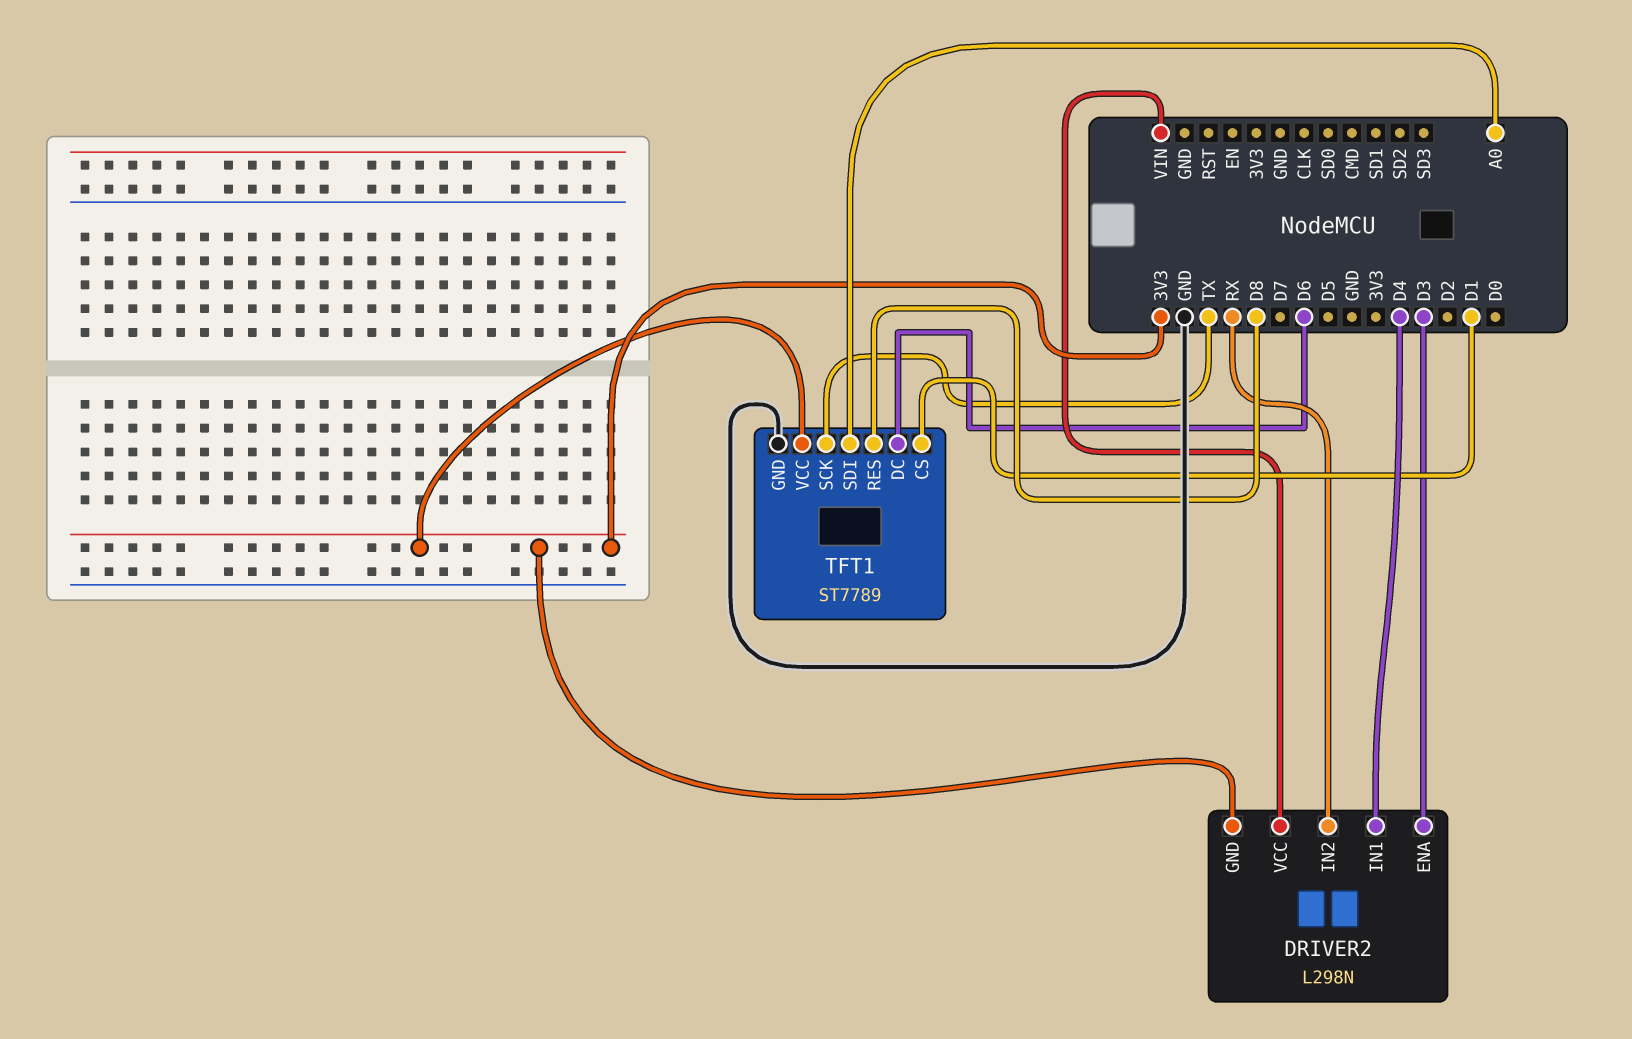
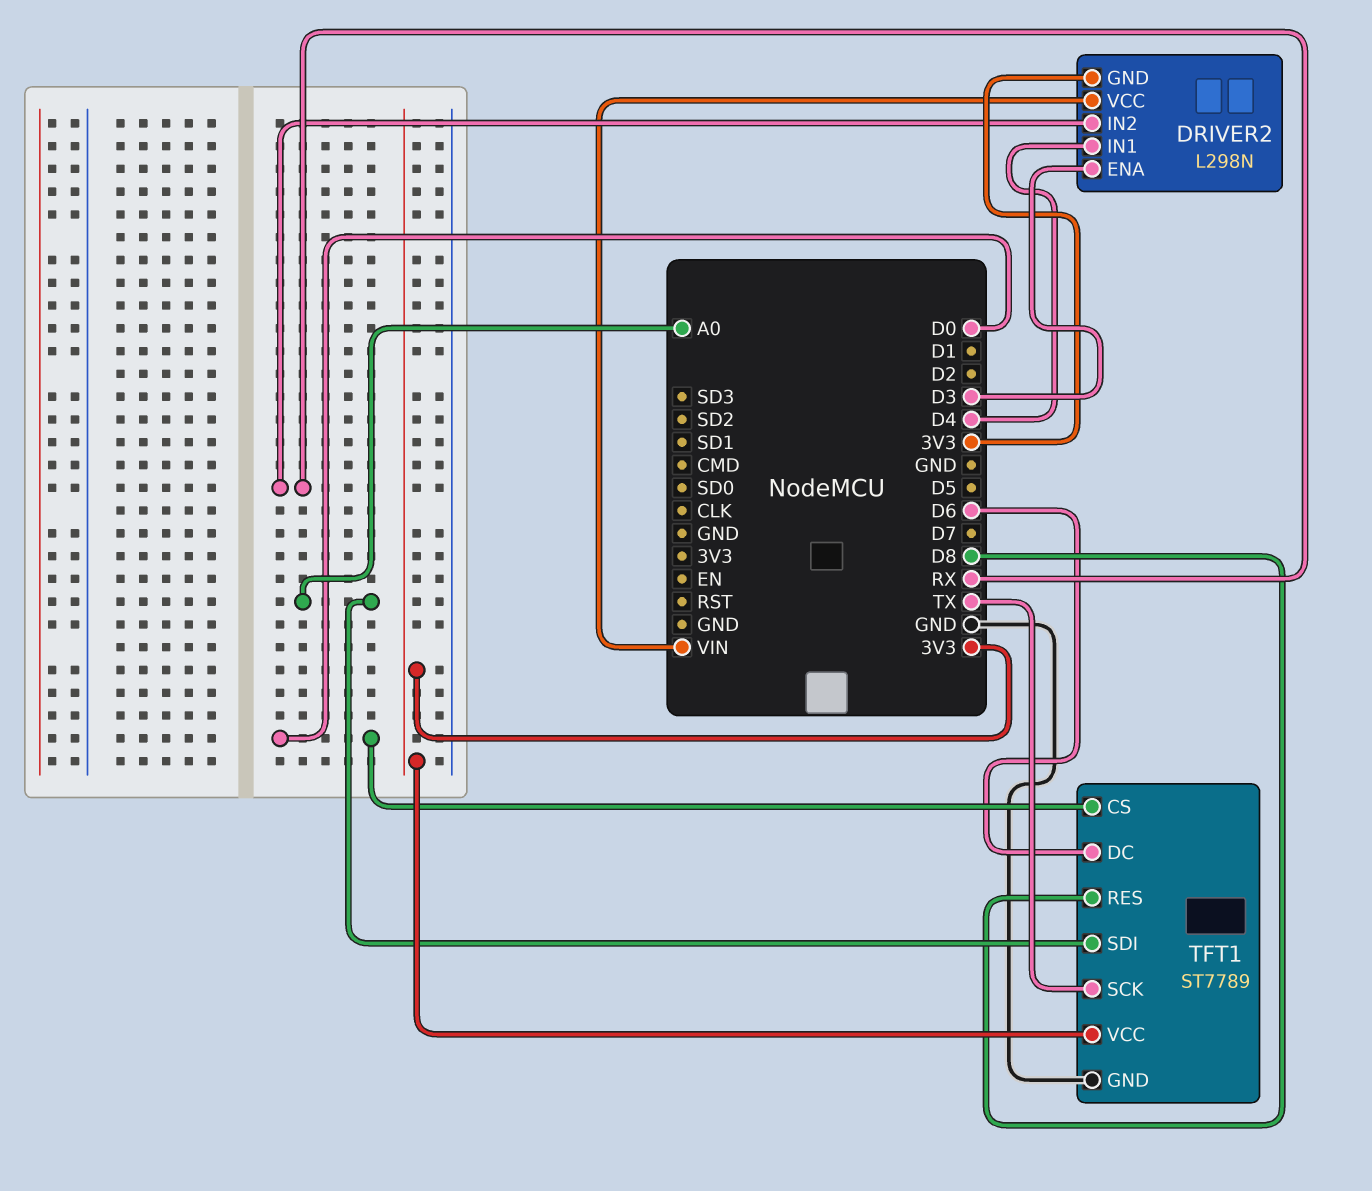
TFT1 pin CS: D1 -> D0

